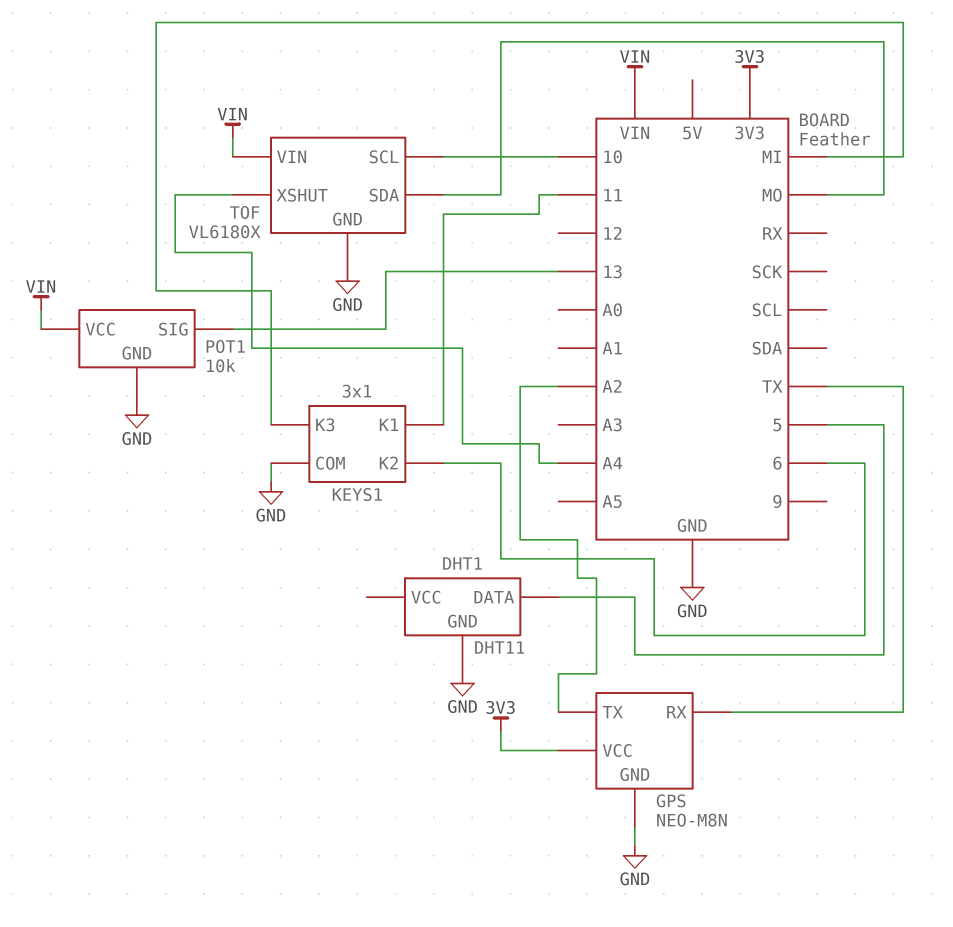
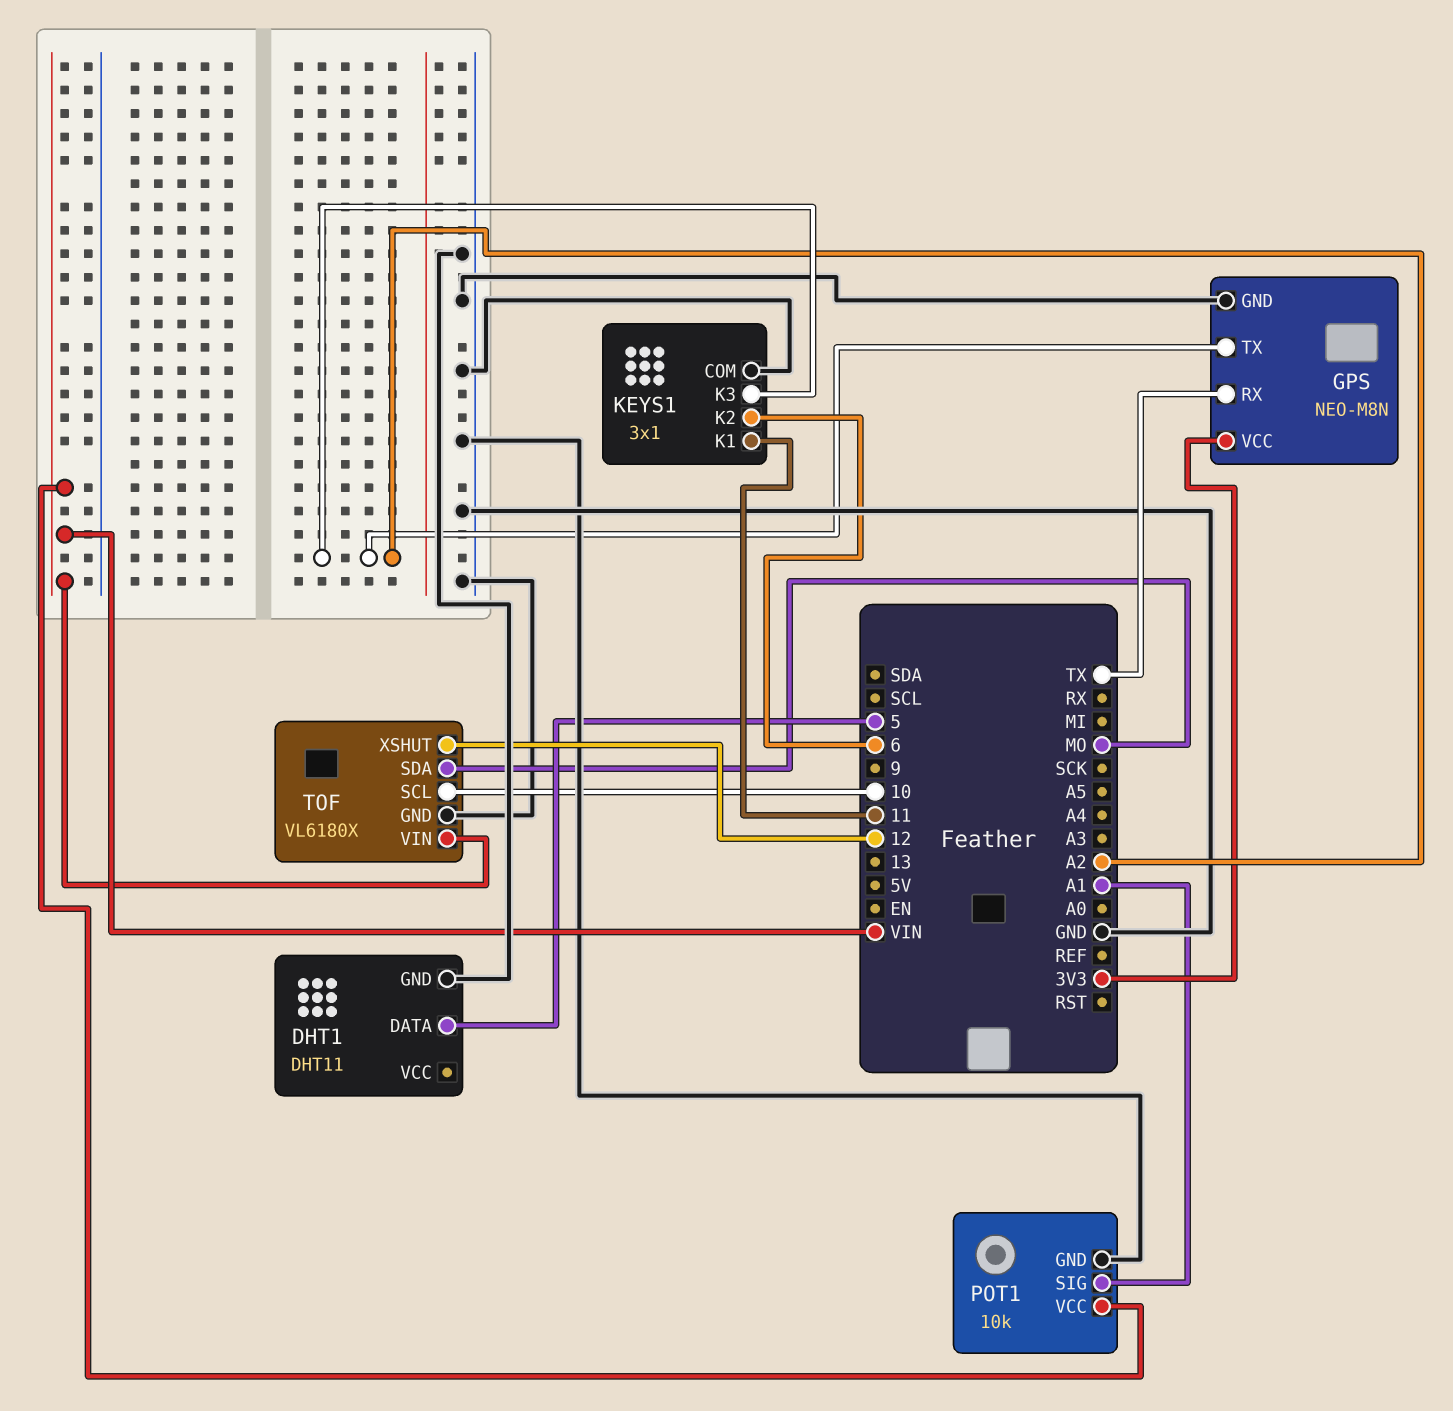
KEYS1 pin K3: MI -> A2
POT1 pin SIG: 13 -> A1
TOF pin XSHUT: A4 -> 12

